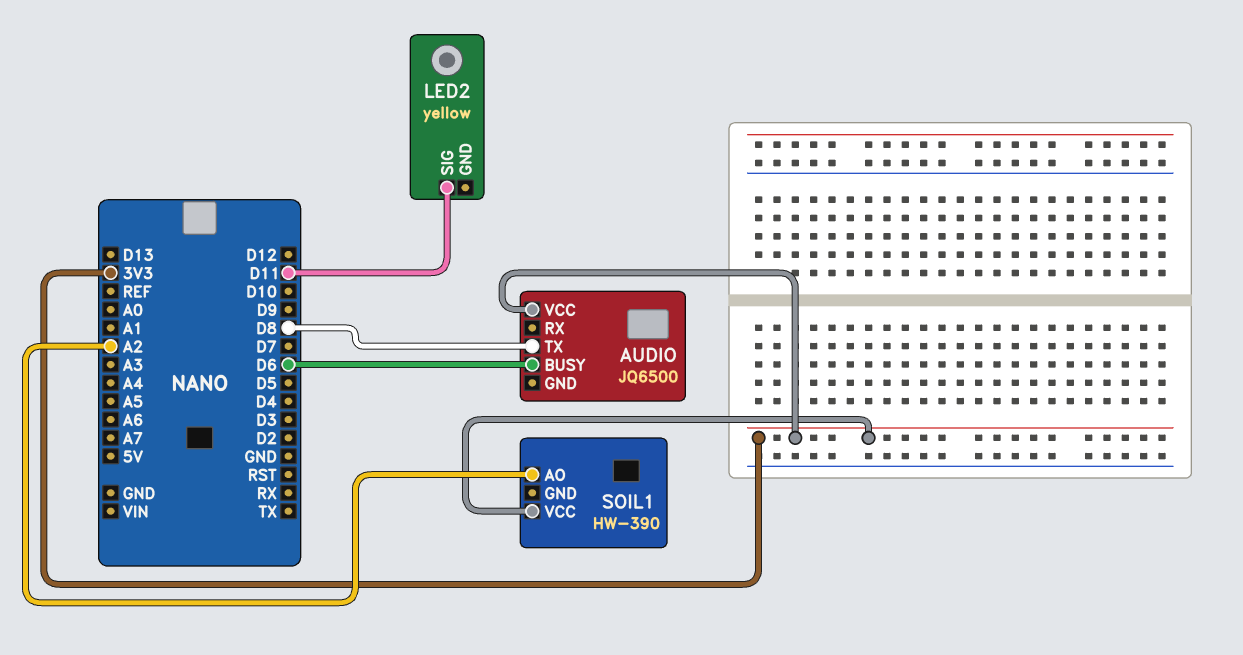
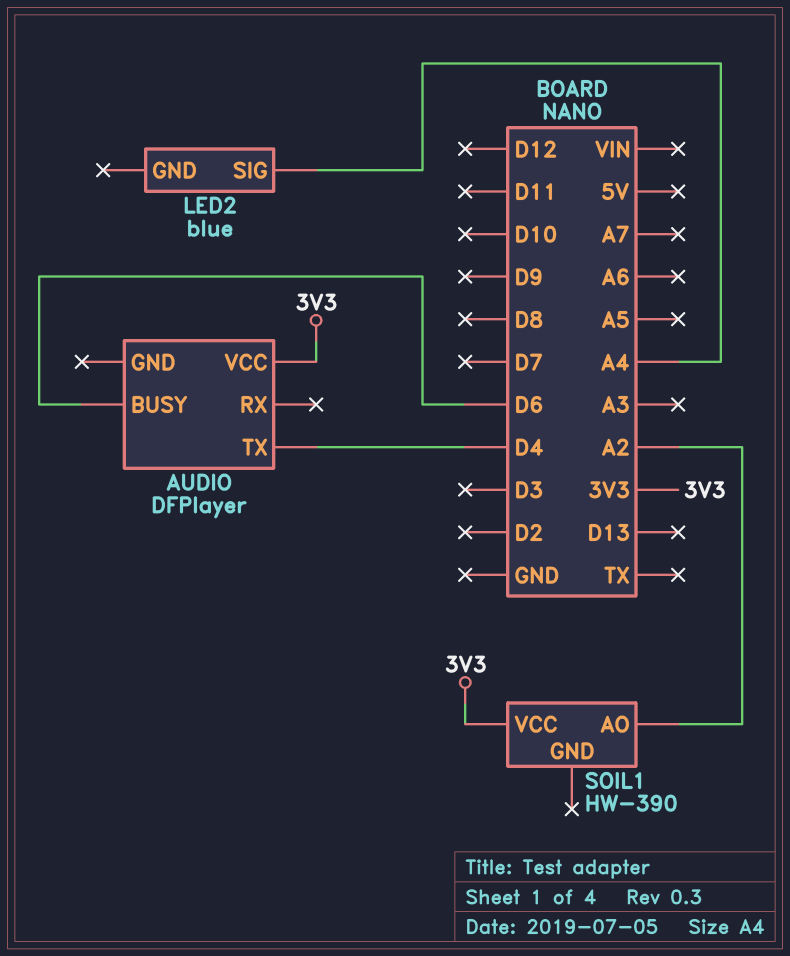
AUDIO: JQ6500 -> DFPlayer
AUDIO pin TX: D8 -> D4
LED2: yellow -> blue
LED2 pin SIG: D11 -> A4

